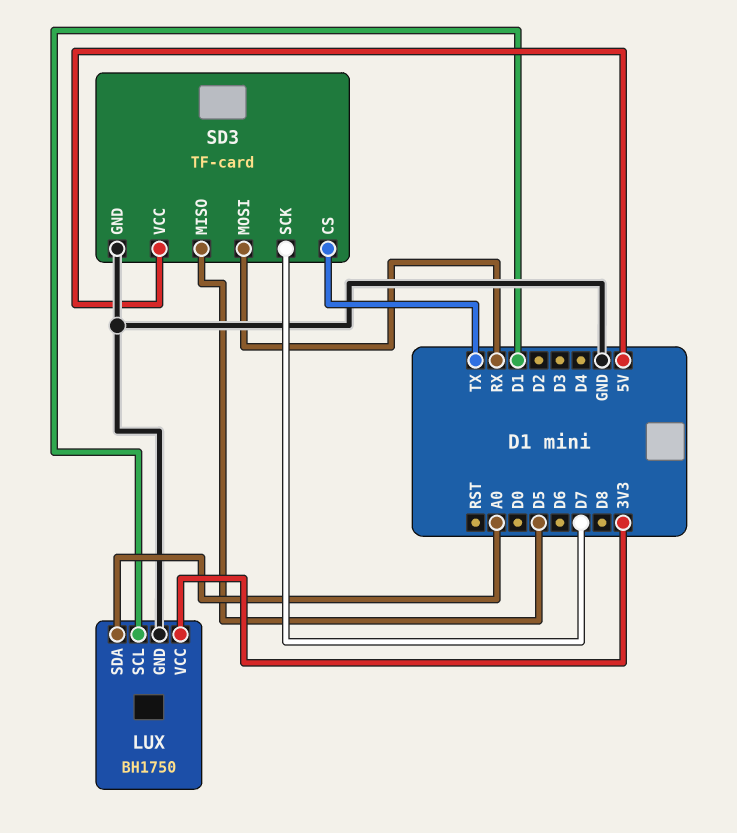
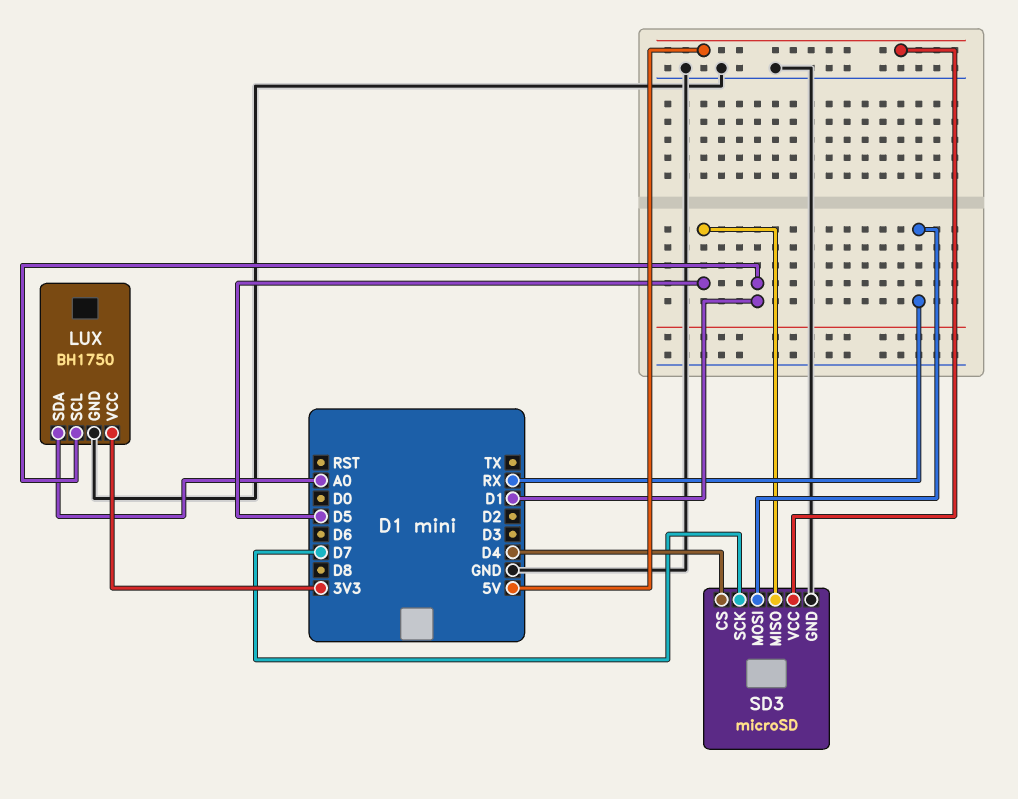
SD3: TF-card -> microSD
SD3 pin CS: TX -> D4

